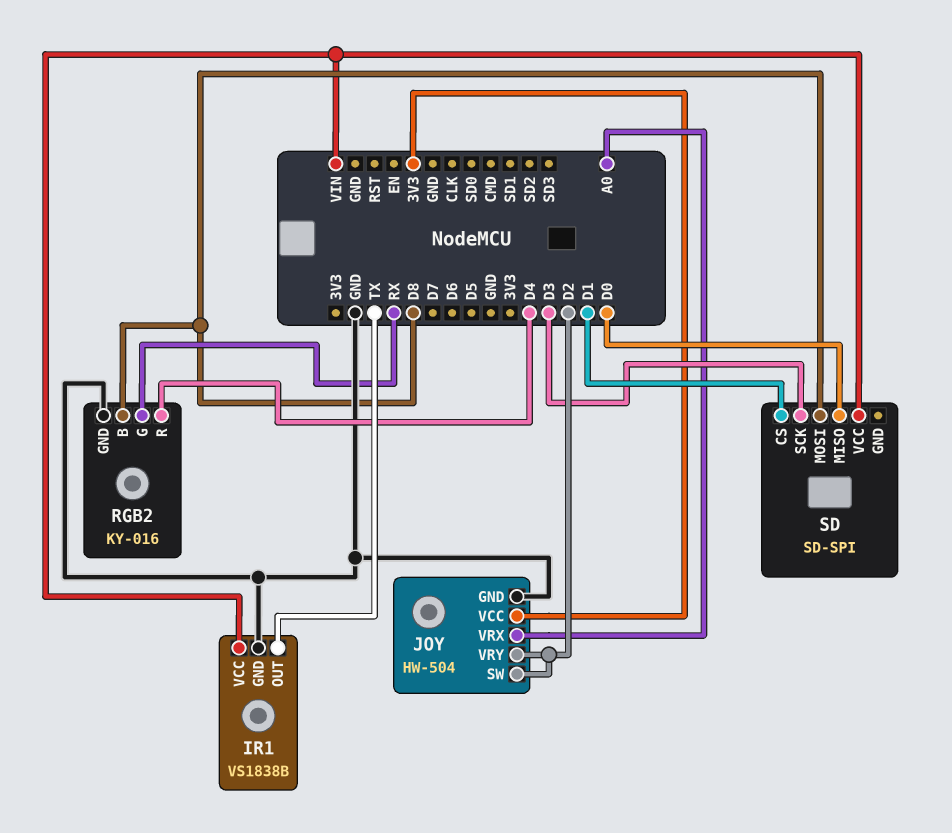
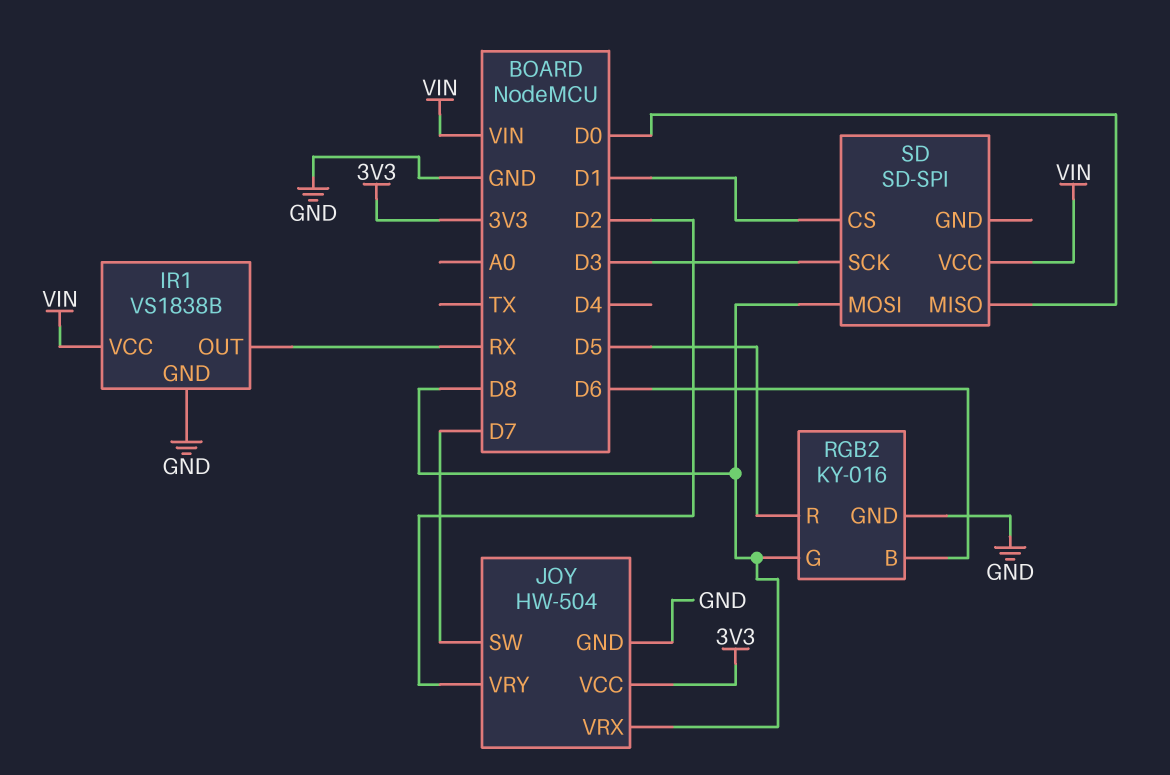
IR1 pin OUT: TX -> RX
JOY pin SW: D2 -> D7
JOY pin VRX: A0 -> D8
RGB2 pin B: D8 -> D6
RGB2 pin G: RX -> D8
RGB2 pin R: D4 -> D5

